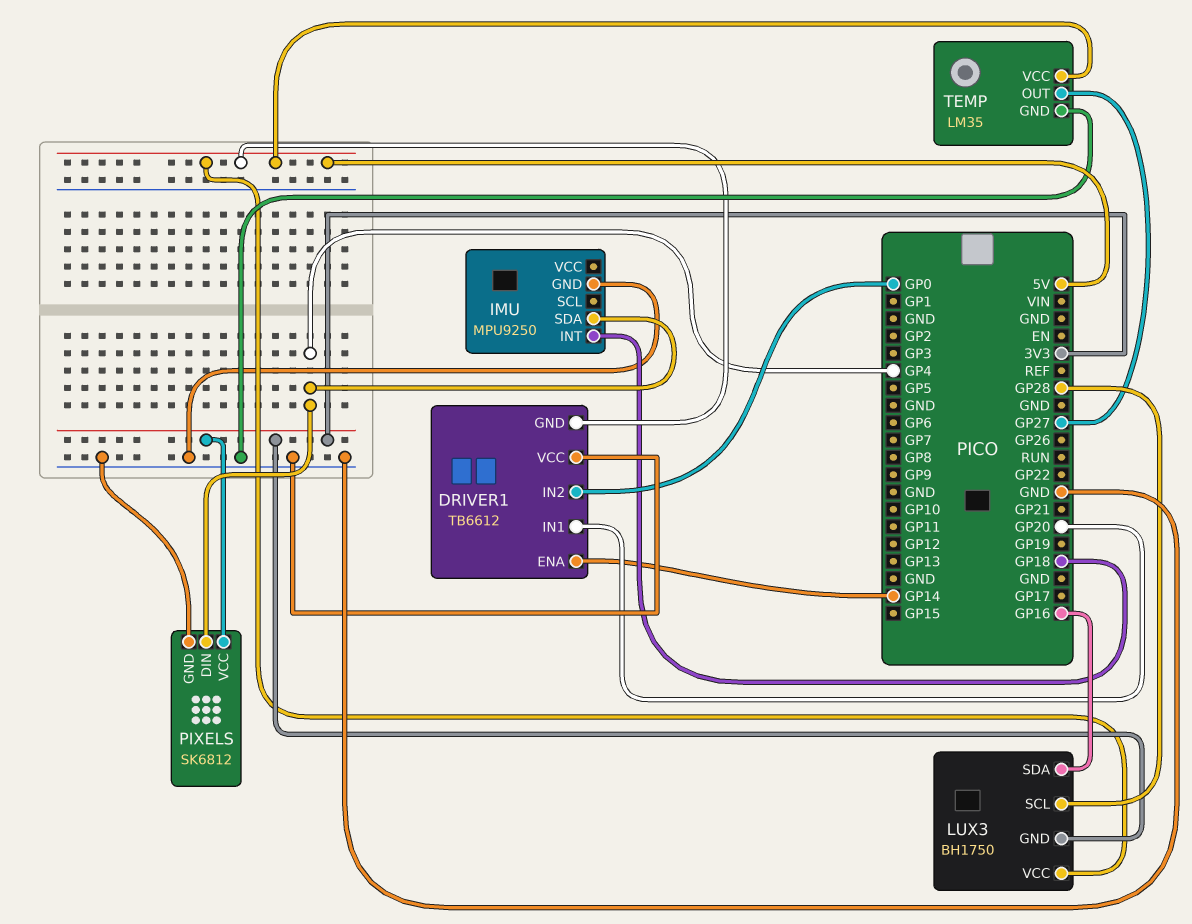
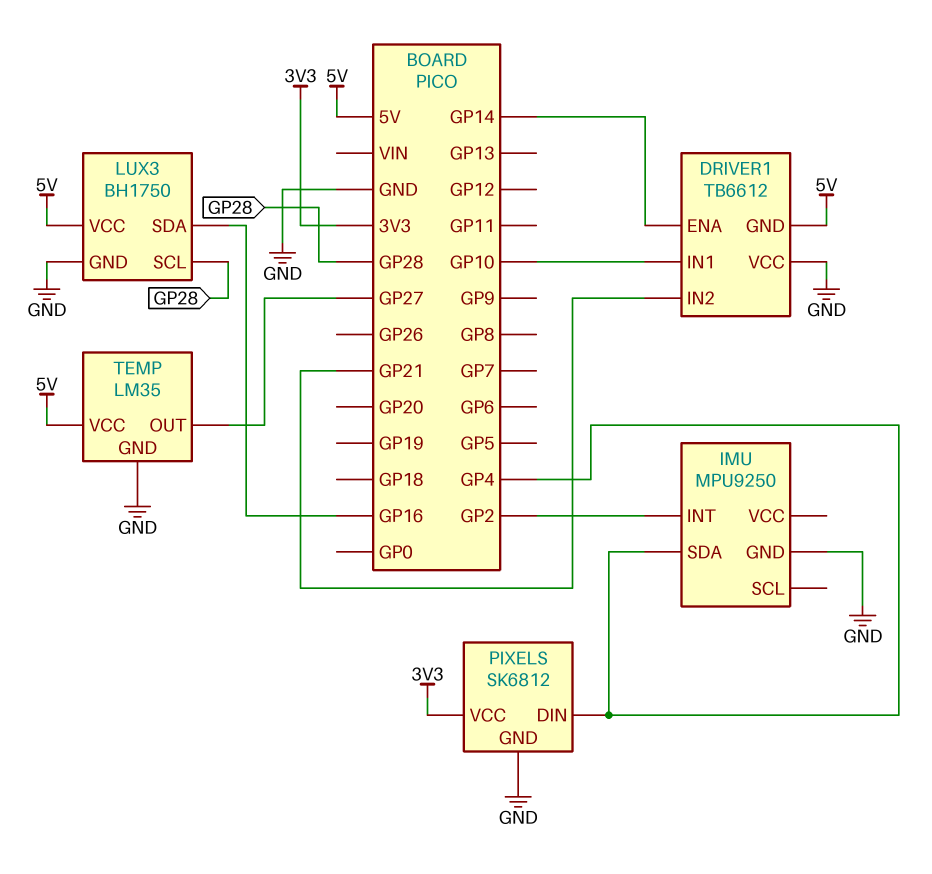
DRIVER1 pin IN1: GP20 -> GP10
DRIVER1 pin IN2: GP0 -> GP21
IMU pin INT: GP18 -> GP2
LUX3 pin GND: 3V3 -> GND

